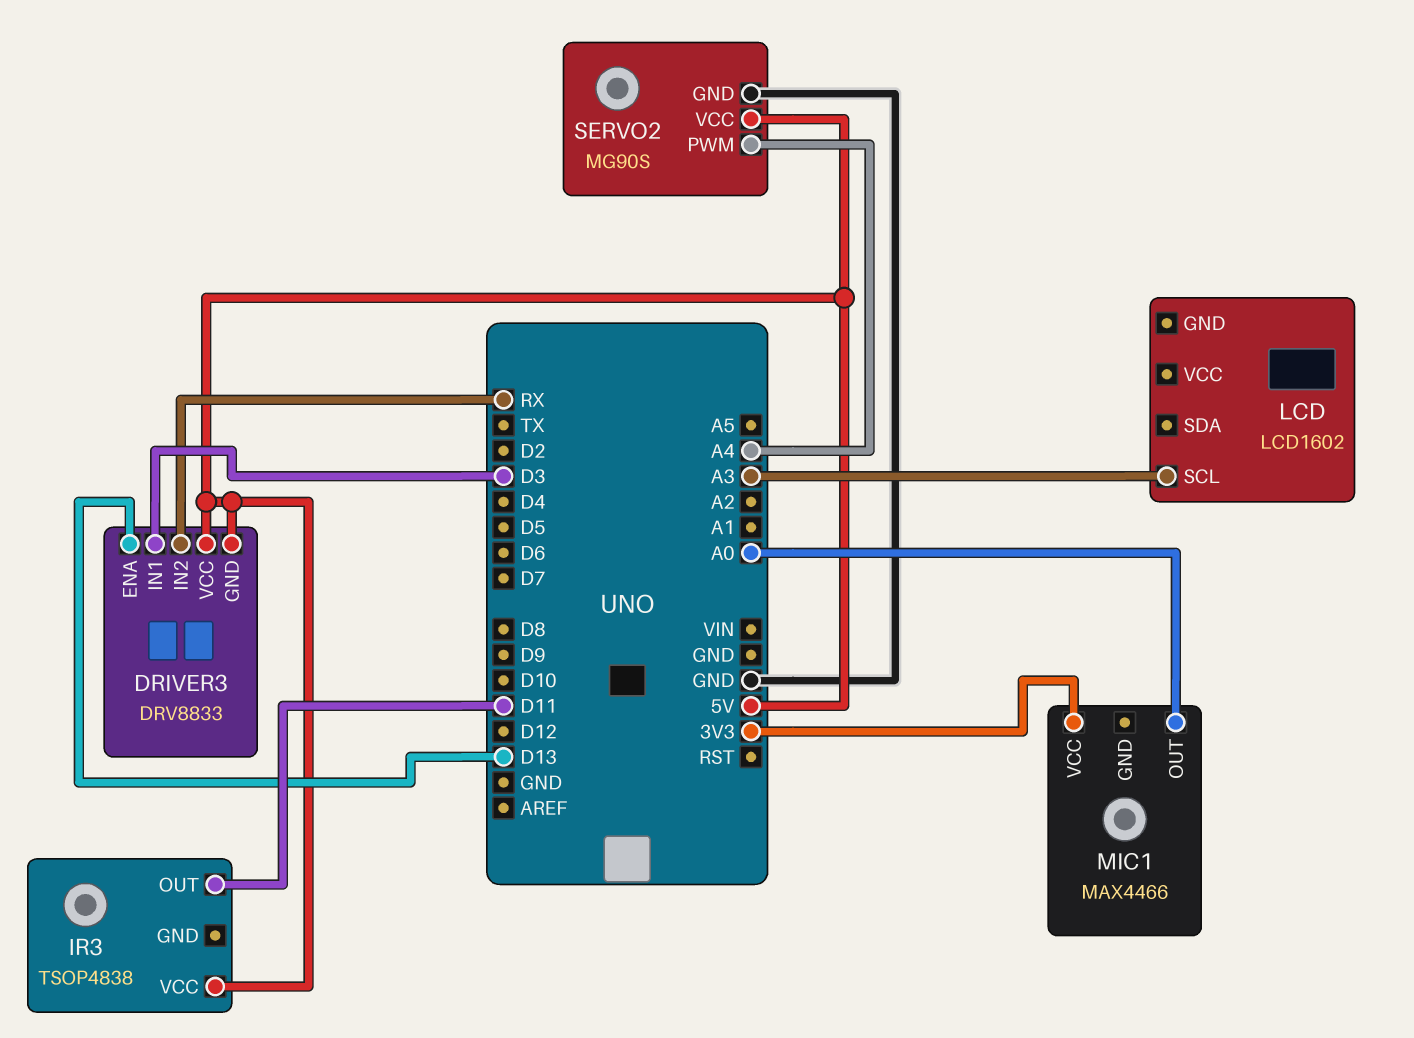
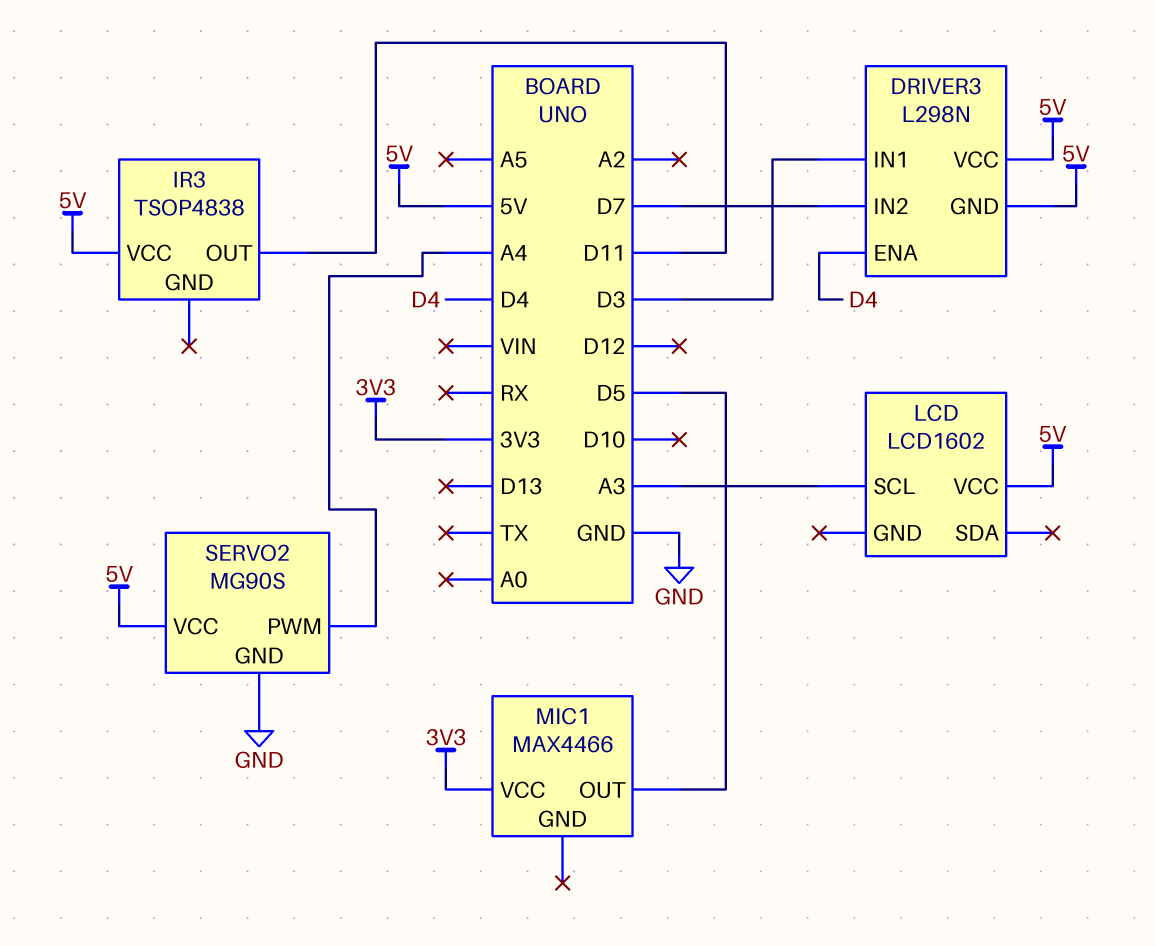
DRIVER3: DRV8833 -> L298N
DRIVER3 pin ENA: D13 -> D4
DRIVER3 pin IN2: RX -> D7
LCD pin VCC: none -> 5V
MIC1 pin OUT: A0 -> D5

